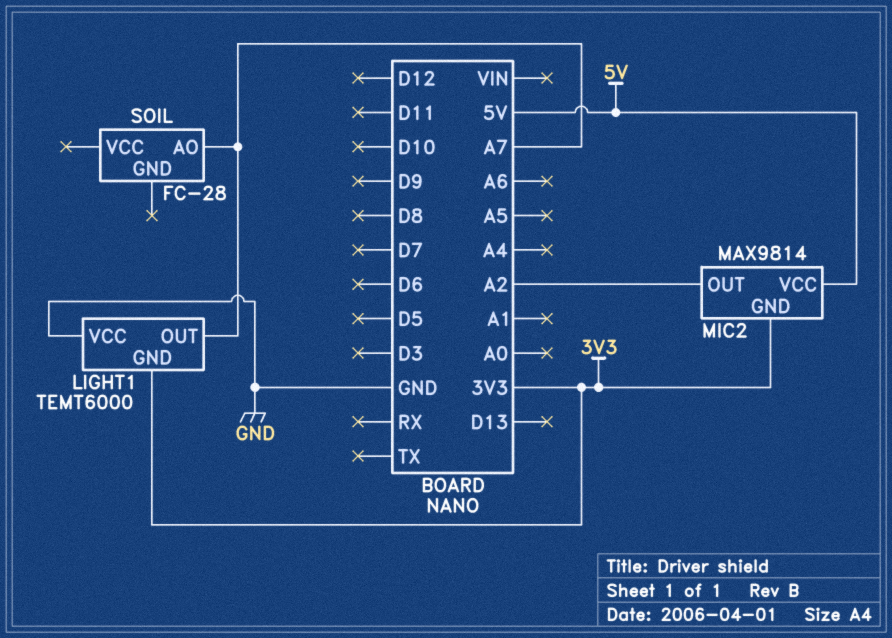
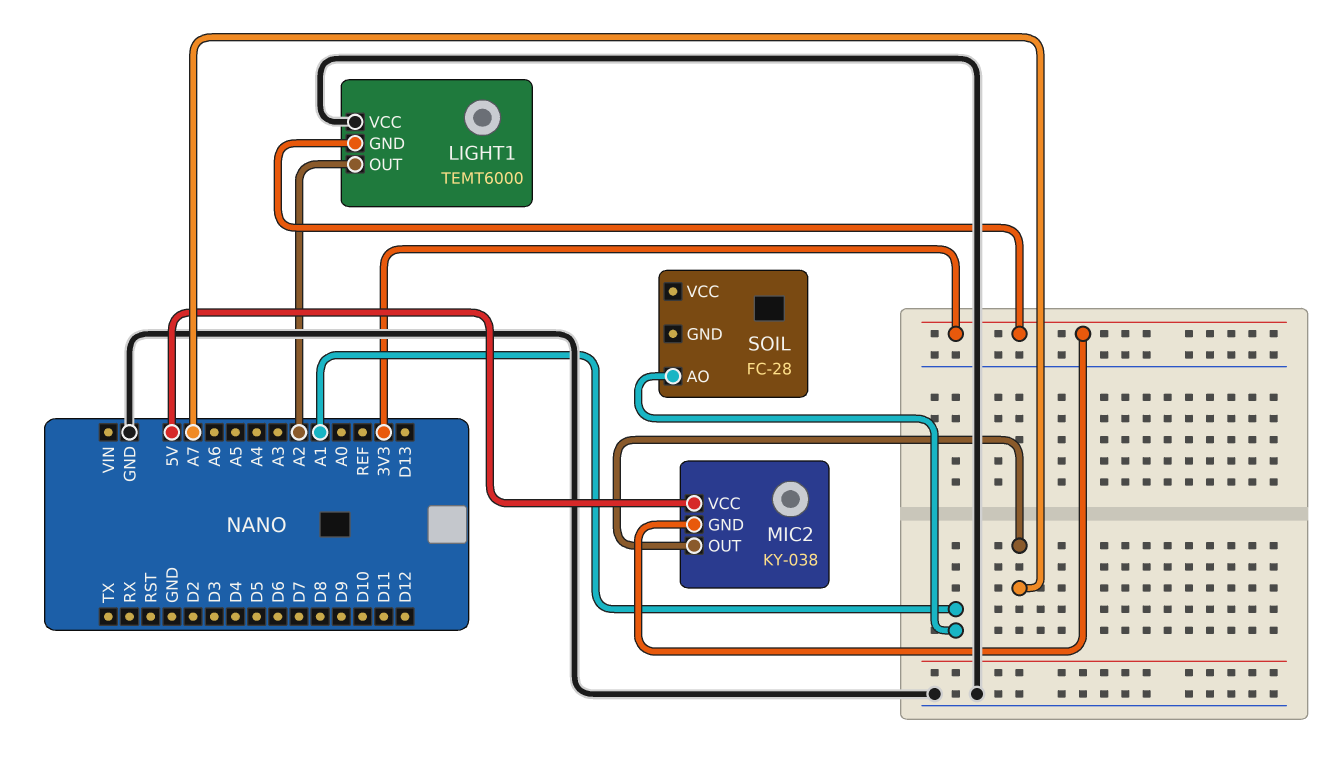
LIGHT1 pin OUT: A7 -> A2
MIC2: MAX9814 -> KY-038
MIC2 pin OUT: A2 -> A7
SOIL pin AO: A7 -> A1

